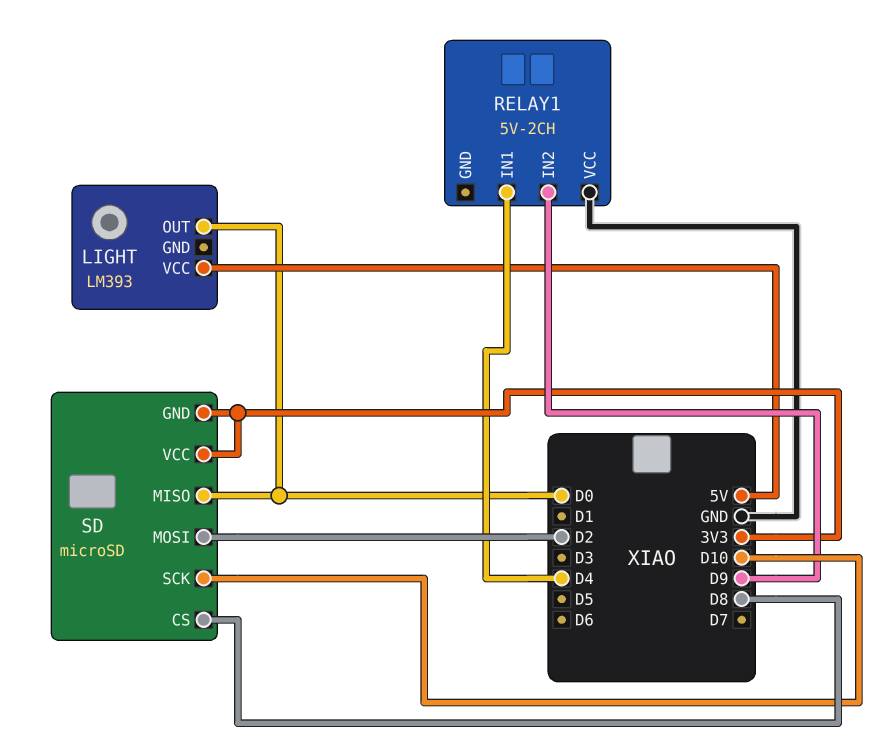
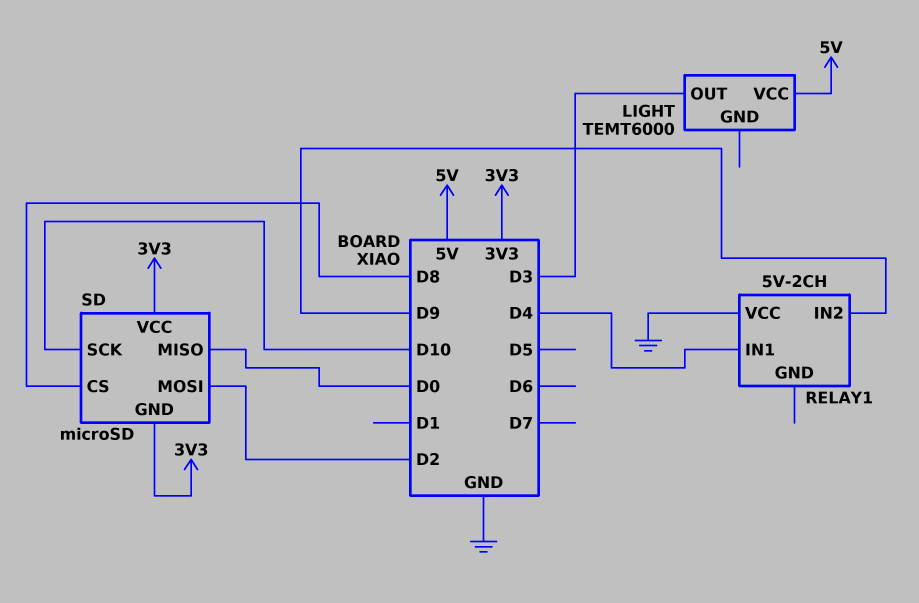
LIGHT: LM393 -> TEMT6000
LIGHT pin OUT: D0 -> D3

